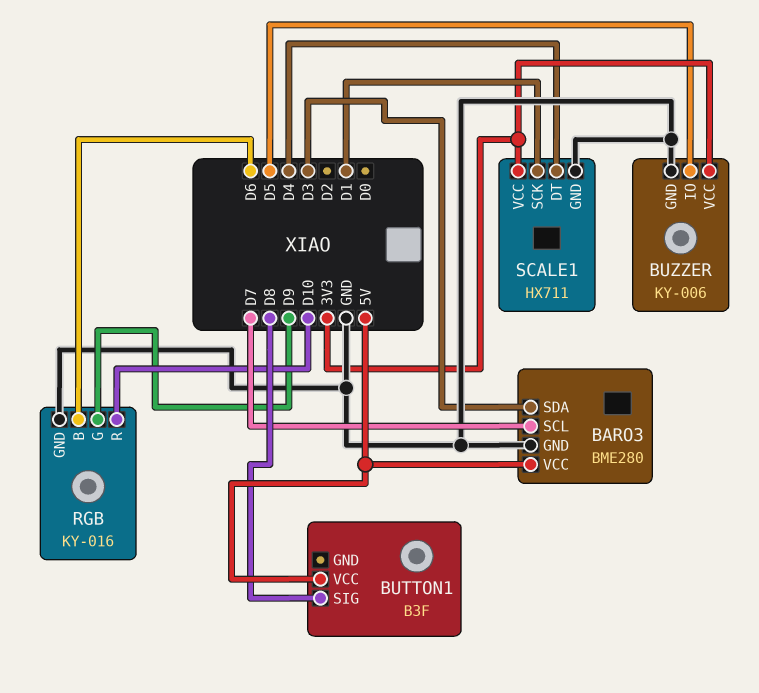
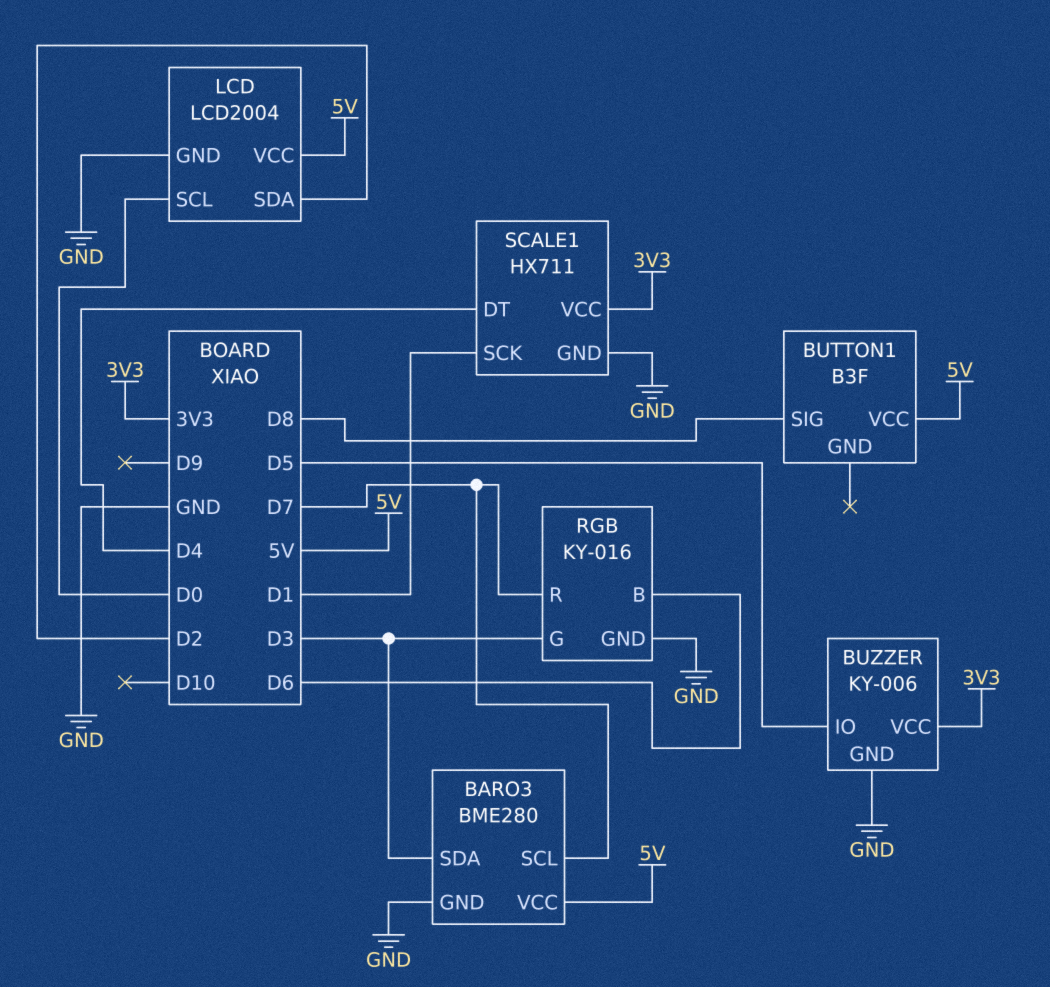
LCD: none -> LCD2004
LCD pin GND: none -> GND
LCD pin SCL: none -> D0
LCD pin SDA: none -> D2
LCD pin VCC: none -> 5V
RGB pin G: D9 -> D3
RGB pin R: D10 -> D7

